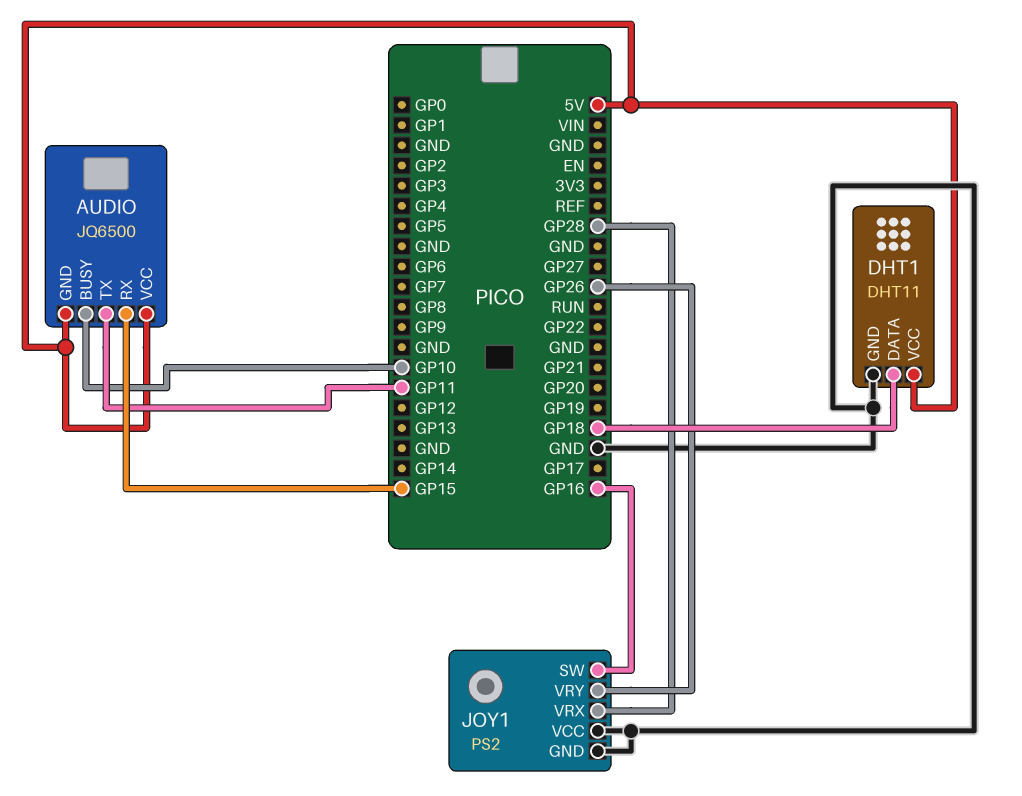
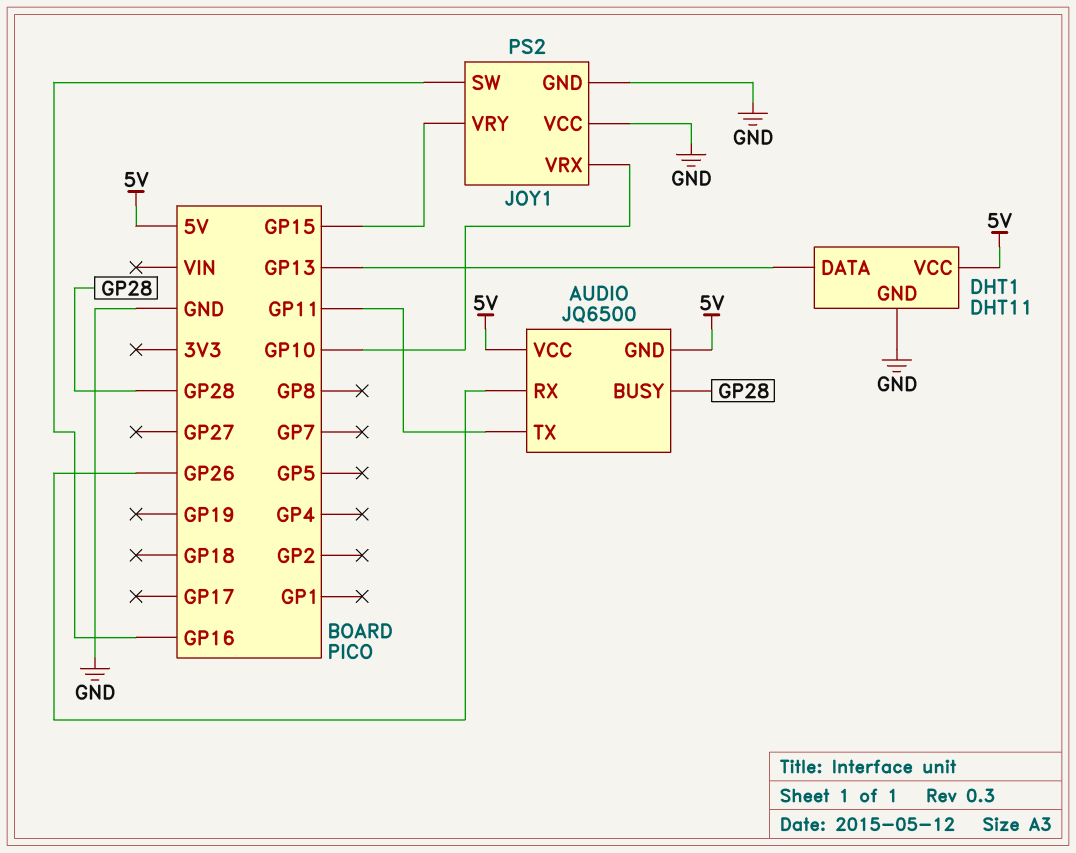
AUDIO pin BUSY: GP10 -> GP28
AUDIO pin RX: GP15 -> GP26
DHT1 pin DATA: GP18 -> GP13
JOY1 pin VRX: GP28 -> GP10
JOY1 pin VRY: GP26 -> GP15

